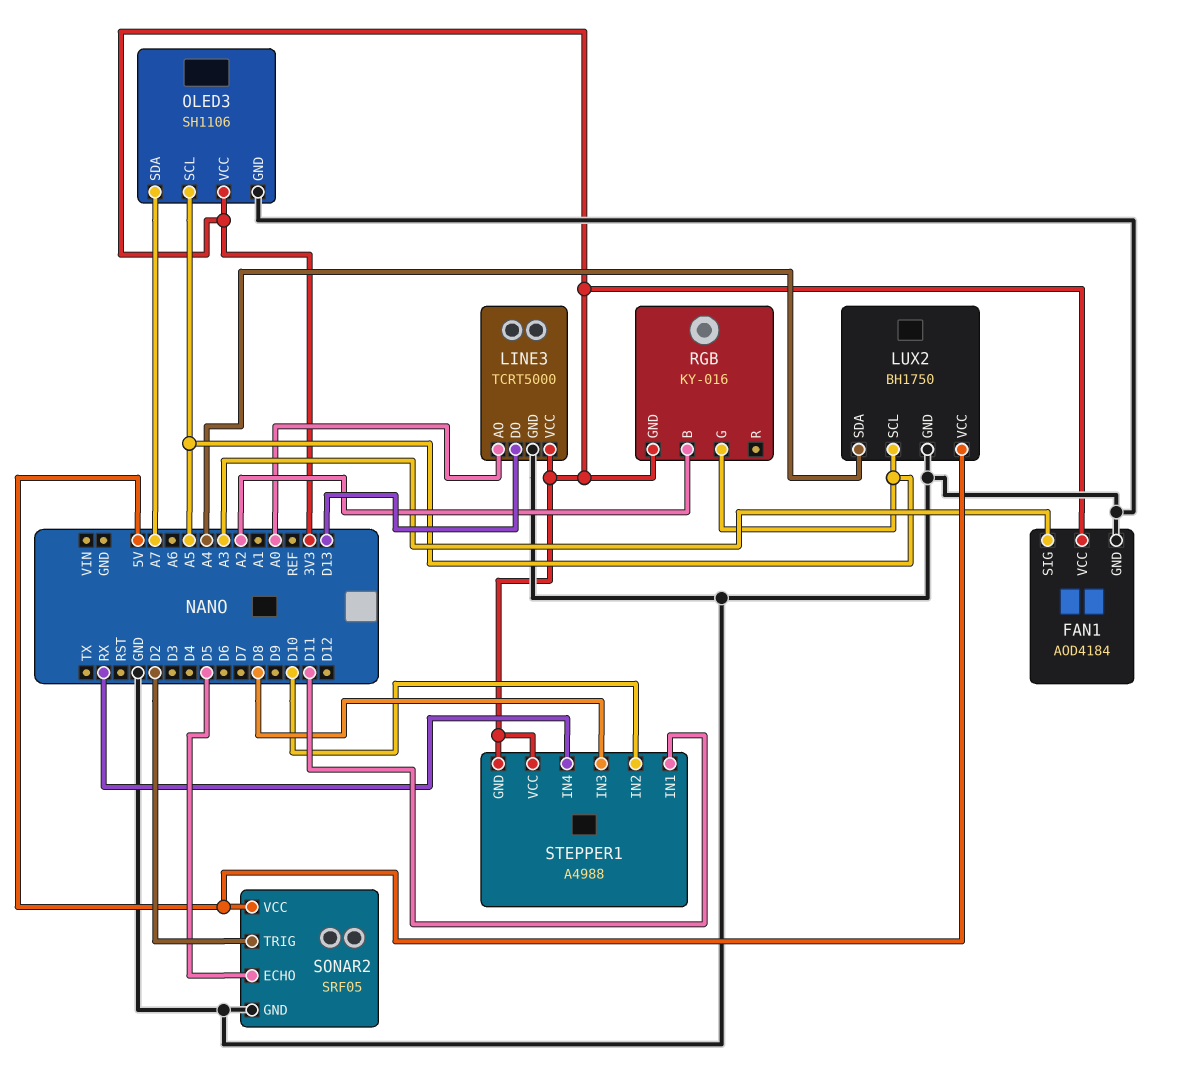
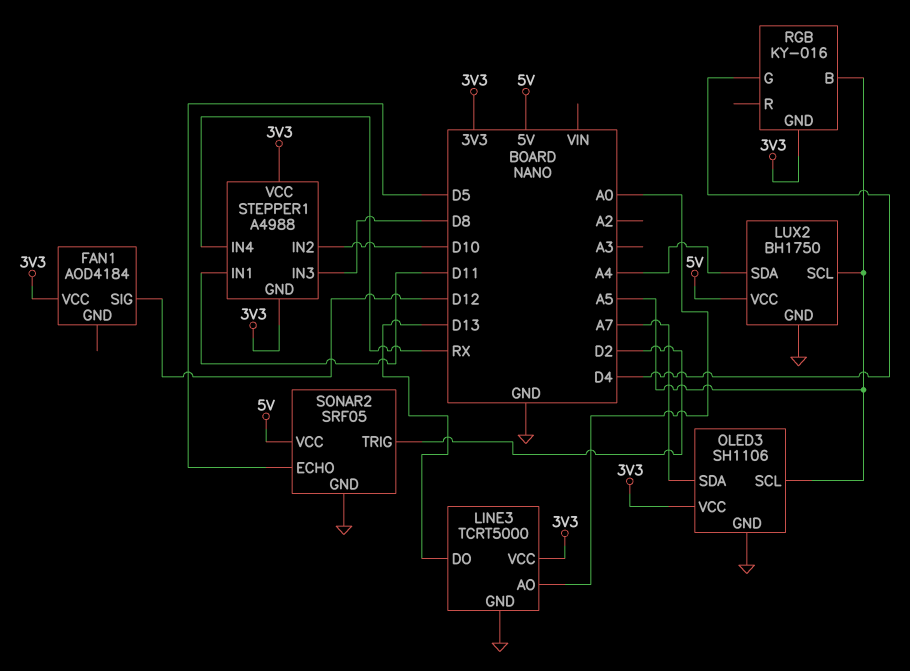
FAN1 pin GND: GND -> none
FAN1 pin SIG: A3 -> D12
RGB pin B: A2 -> A5
RGB pin G: A5 -> D4

